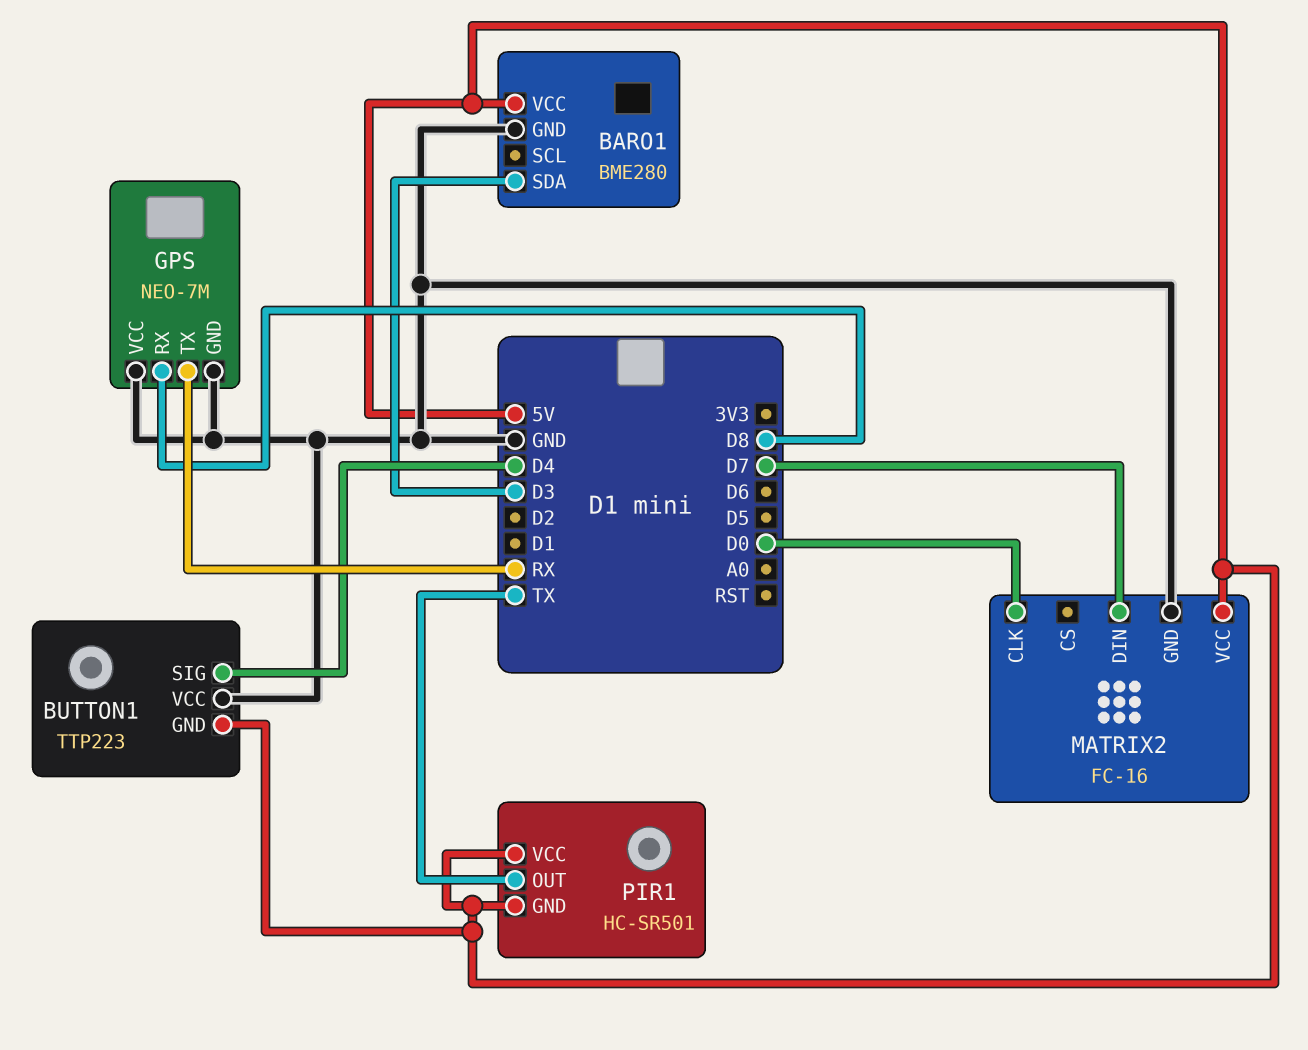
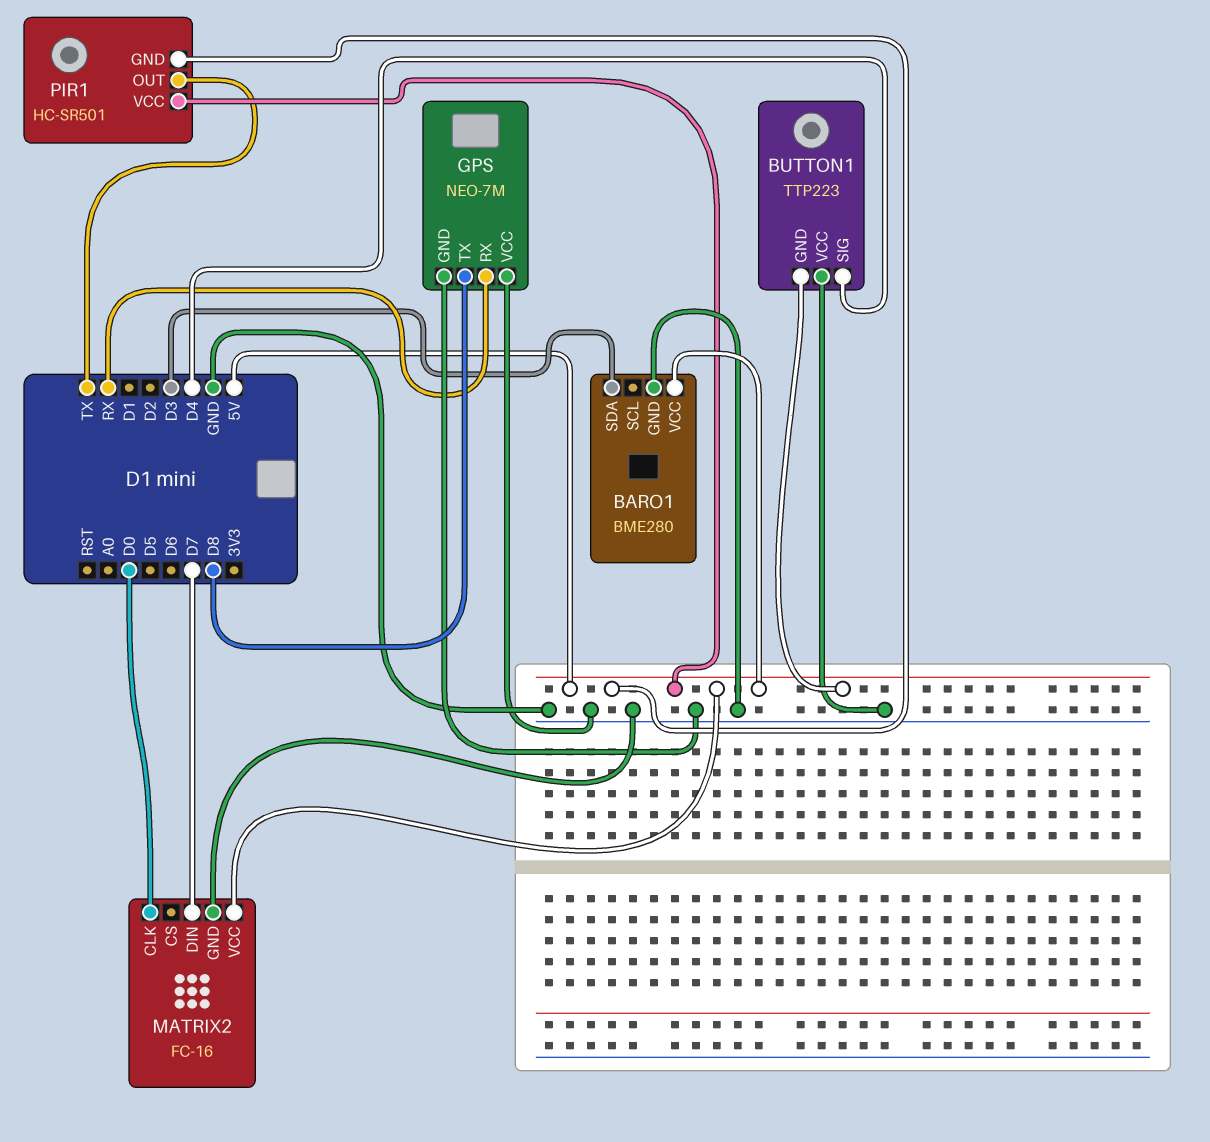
GPS pin RX: D8 -> RX
GPS pin TX: RX -> D8

